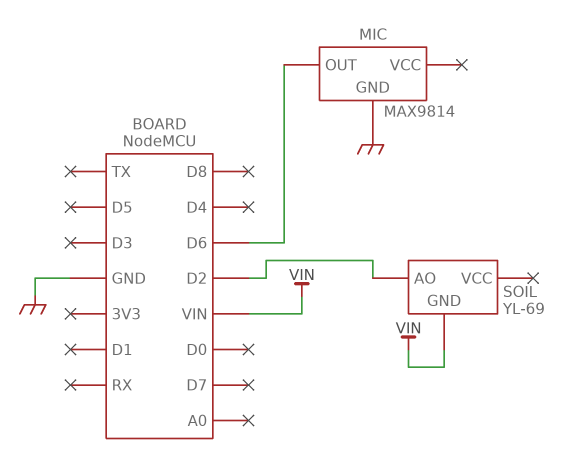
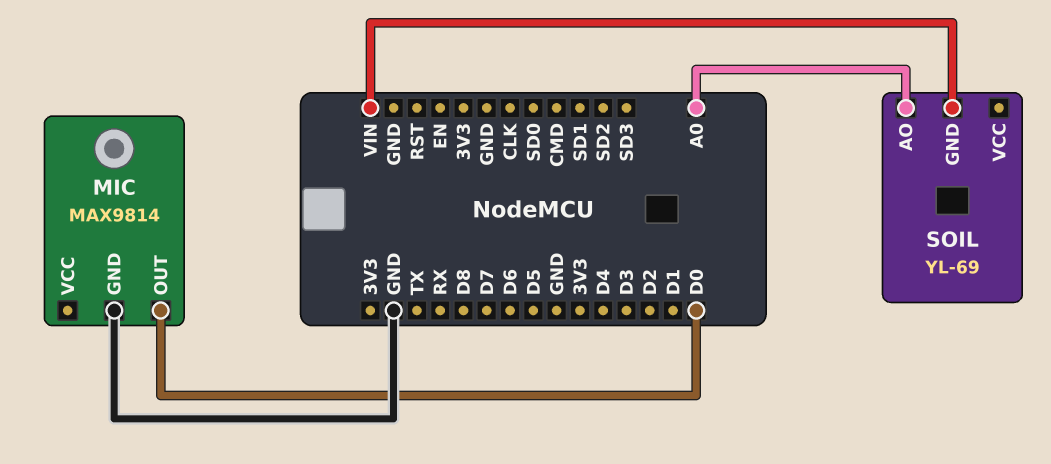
MIC pin OUT: D6 -> D0
SOIL pin AO: D2 -> A0

